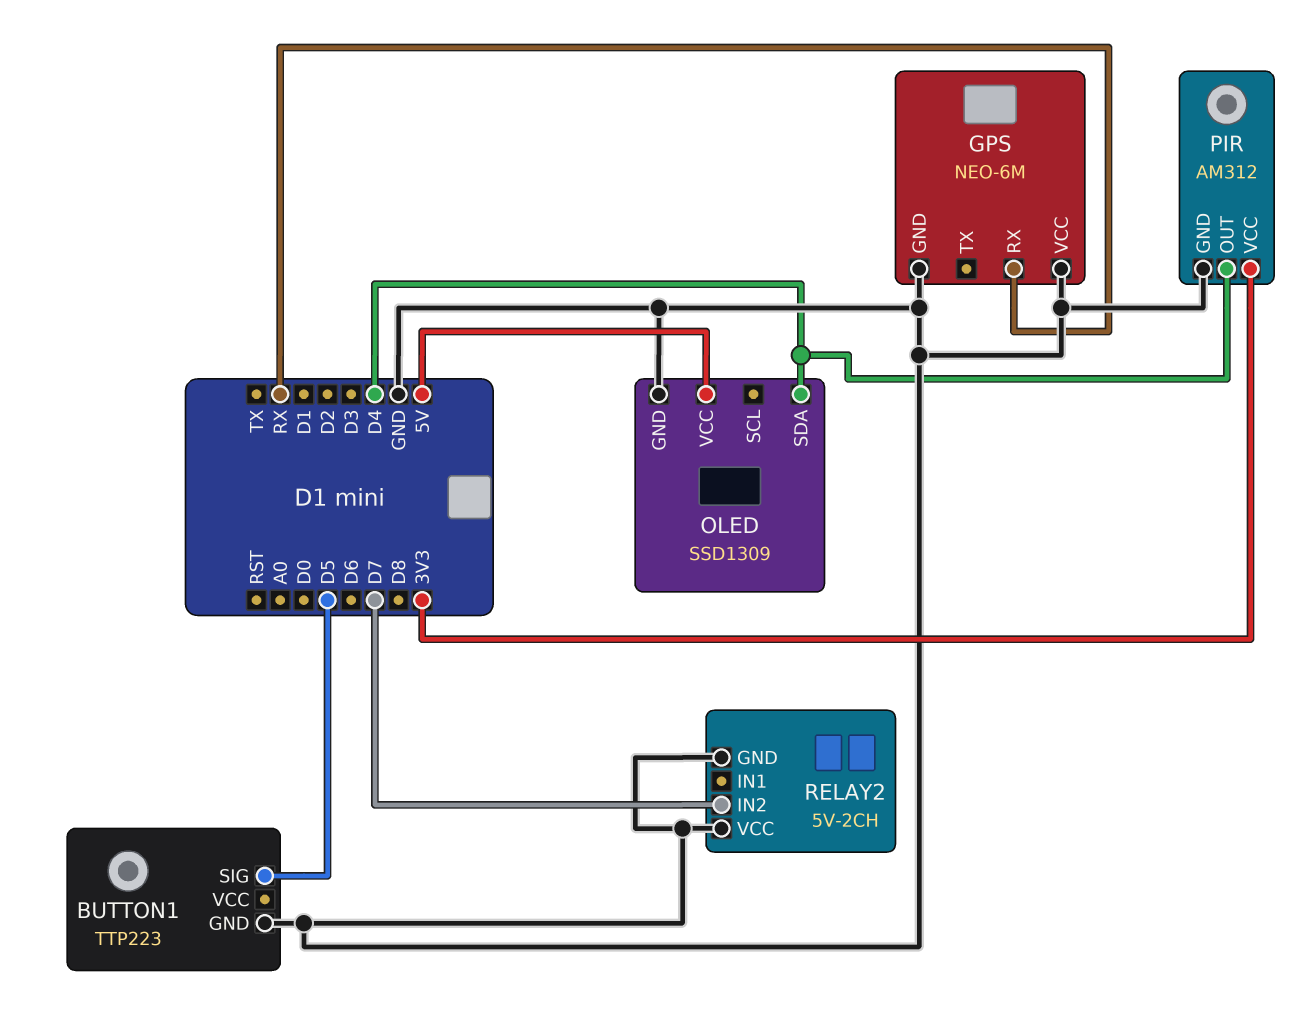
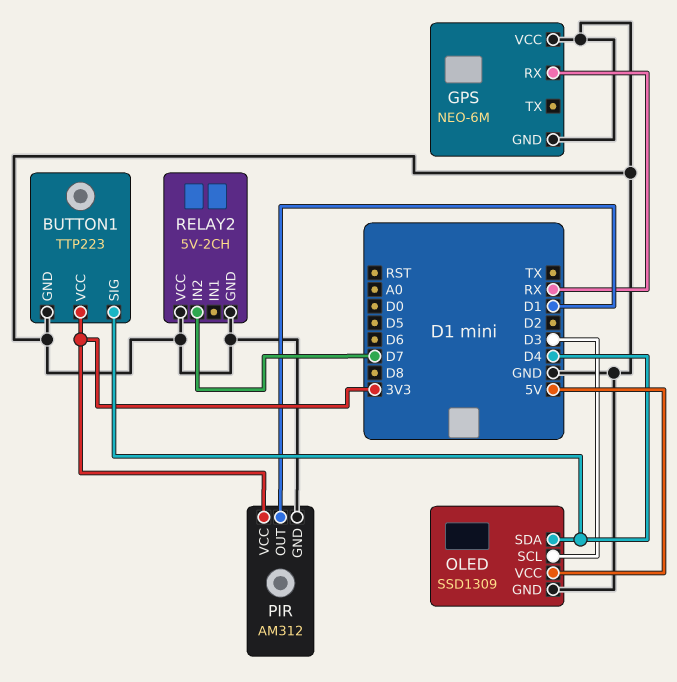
BUTTON1 pin SIG: D5 -> D4
BUTTON1 pin VCC: none -> 3V3
OLED pin SCL: none -> D3
PIR pin OUT: D4 -> D1

